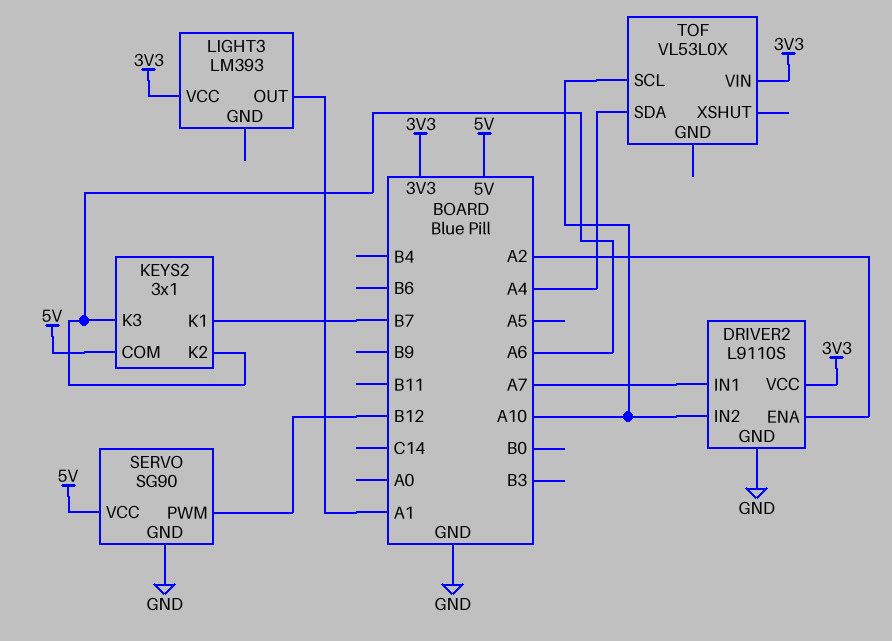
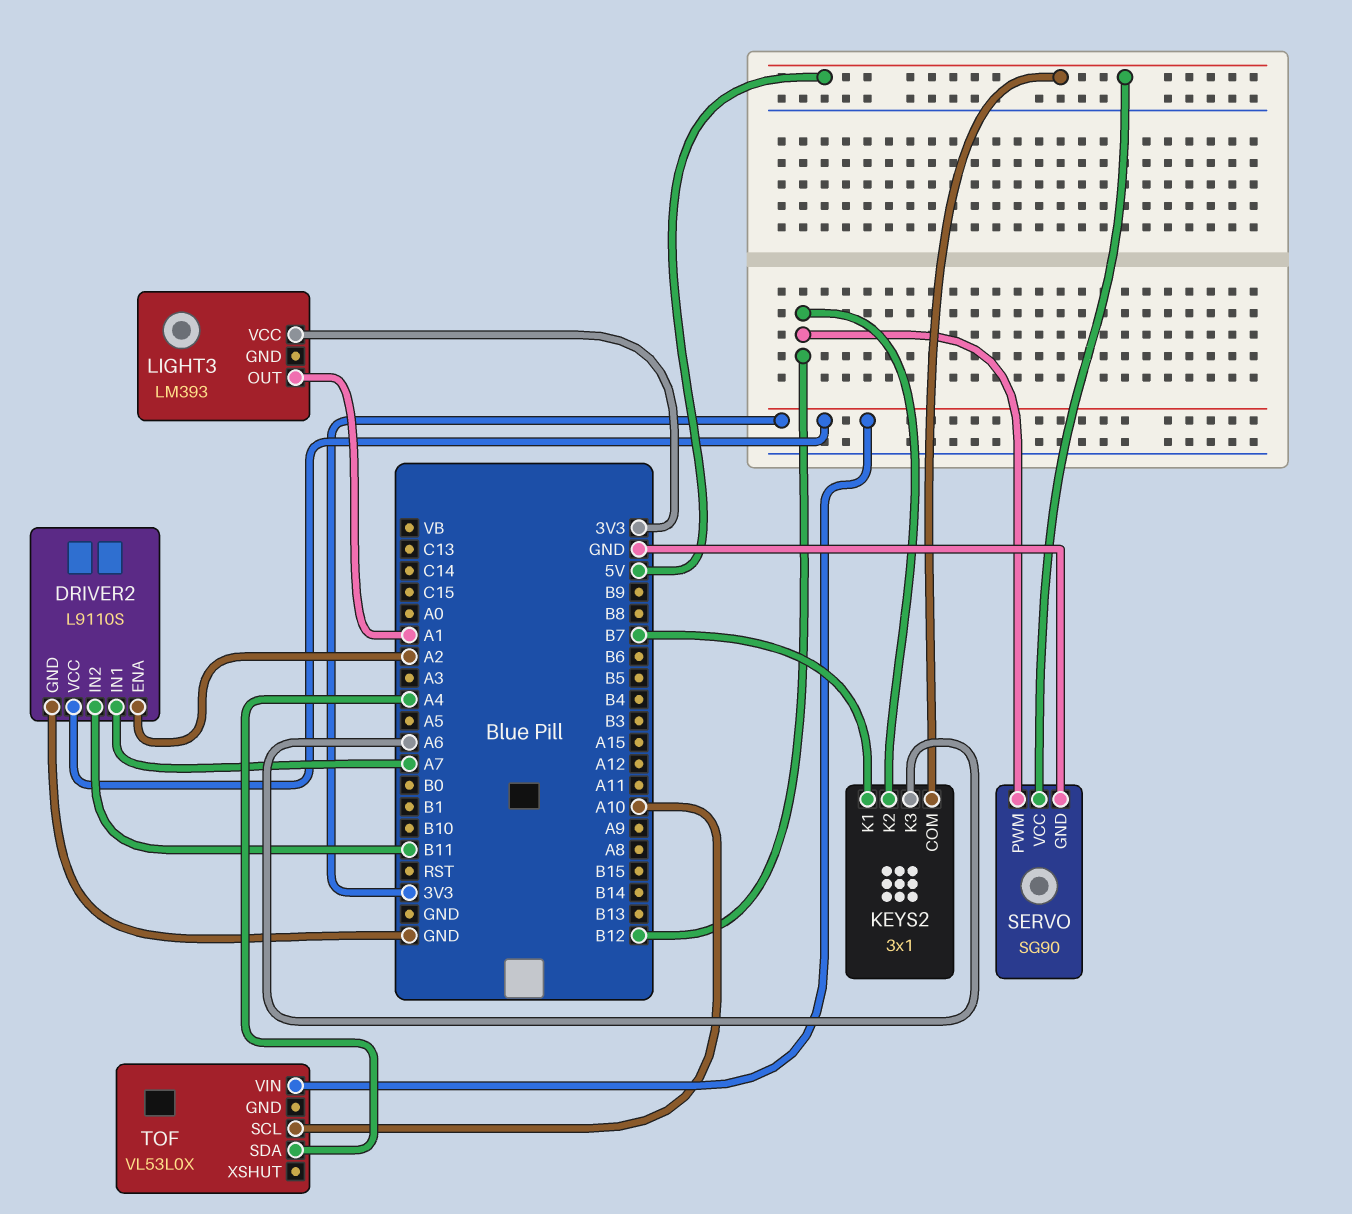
DRIVER2 pin IN2: A10 -> B11
KEYS2 pin K2: A6 -> B12

